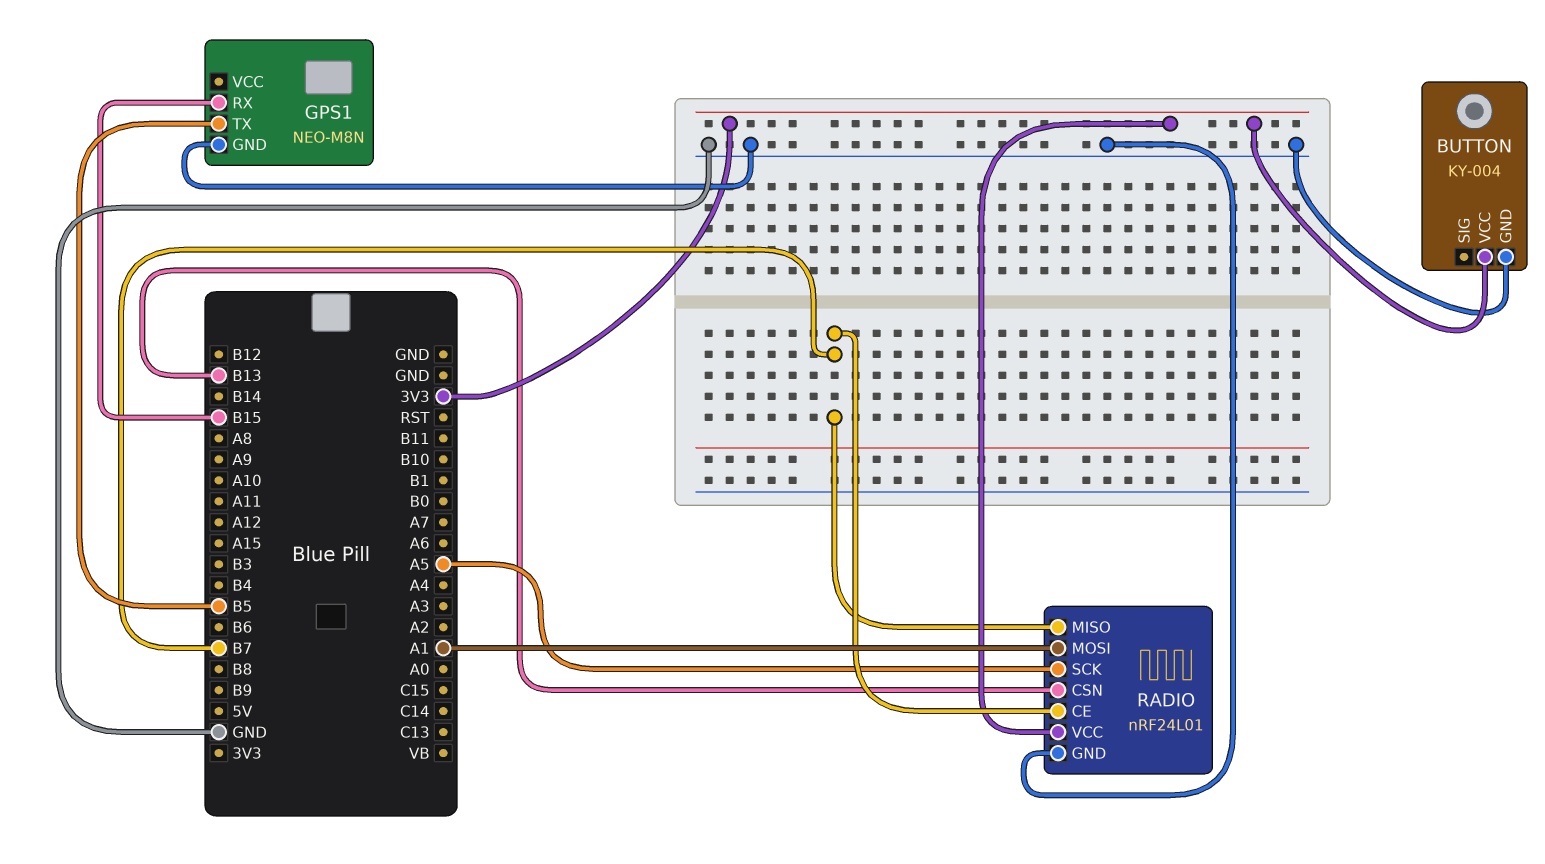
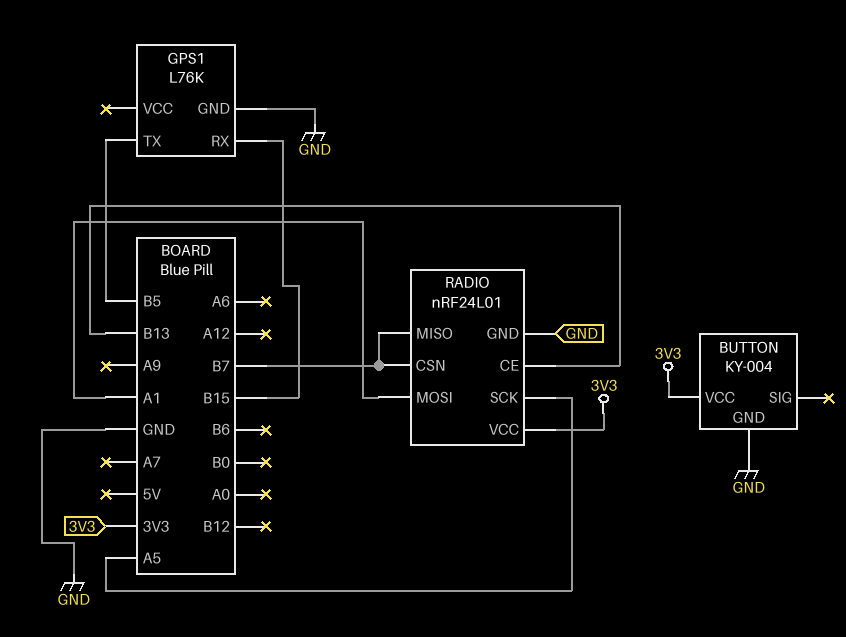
GPS1: NEO-M8N -> L76K
RADIO pin CE: B7 -> B13
RADIO pin CSN: B13 -> B7

